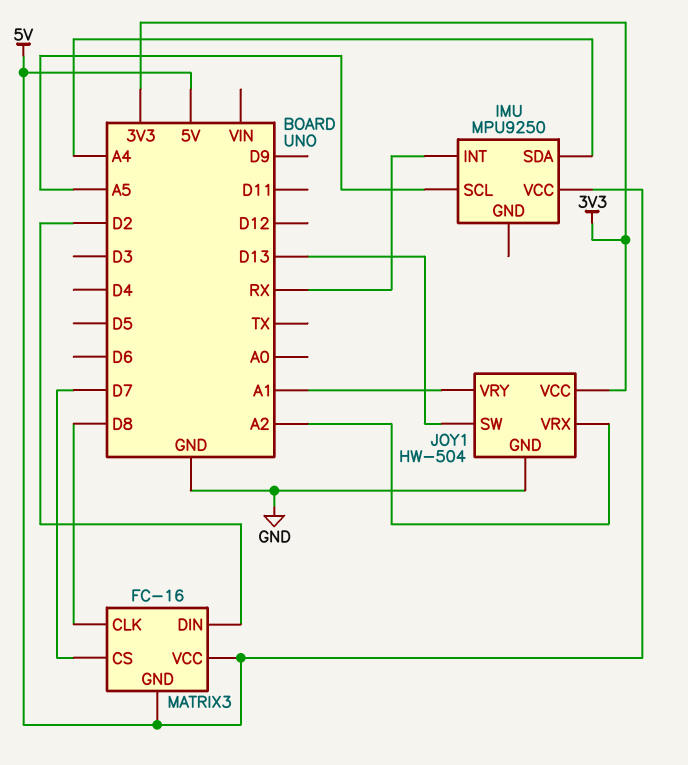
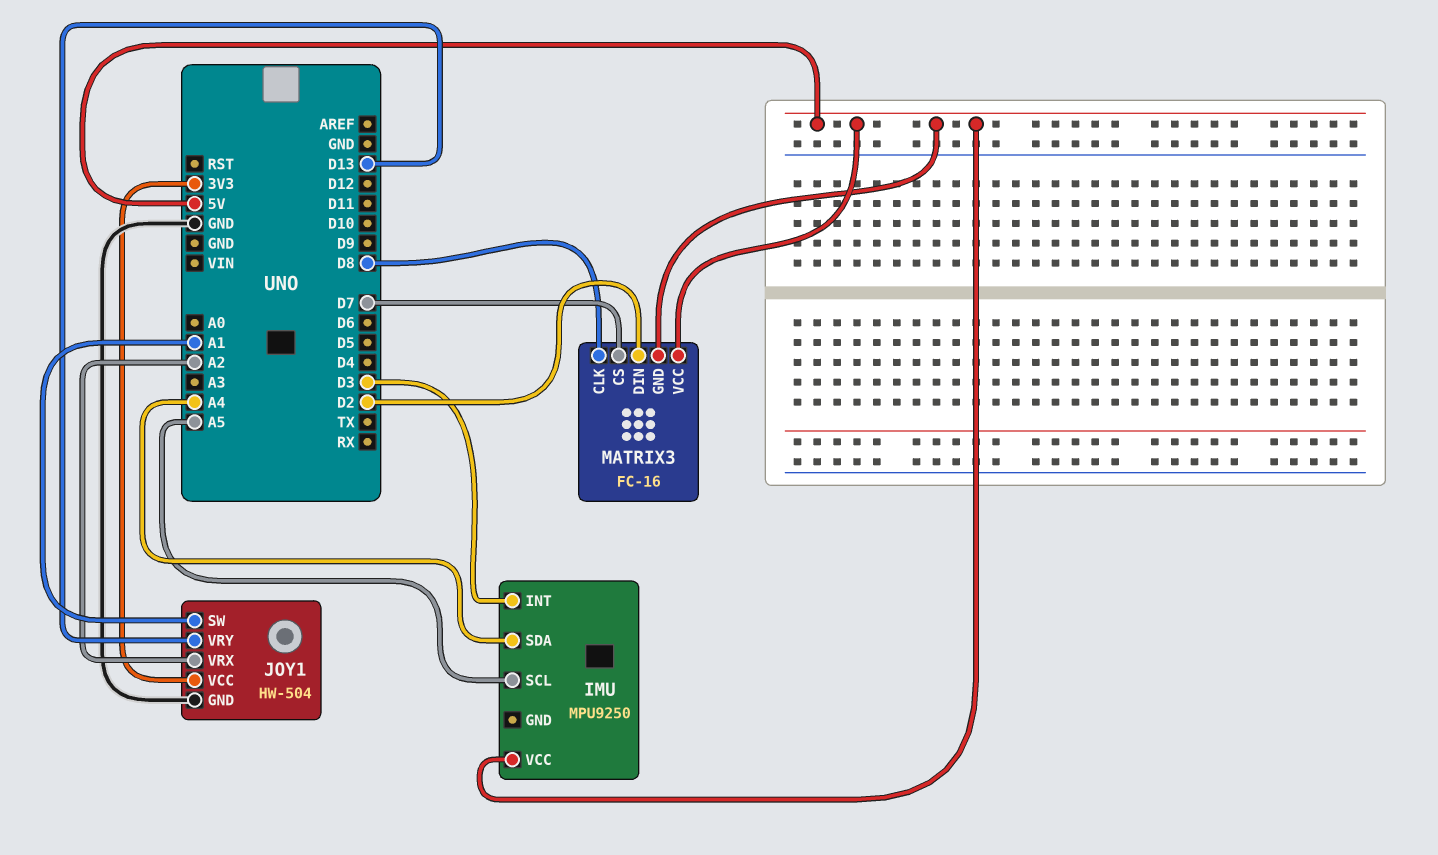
IMU pin INT: RX -> D3
JOY1 pin SW: D13 -> A1
JOY1 pin VRY: A1 -> D13

